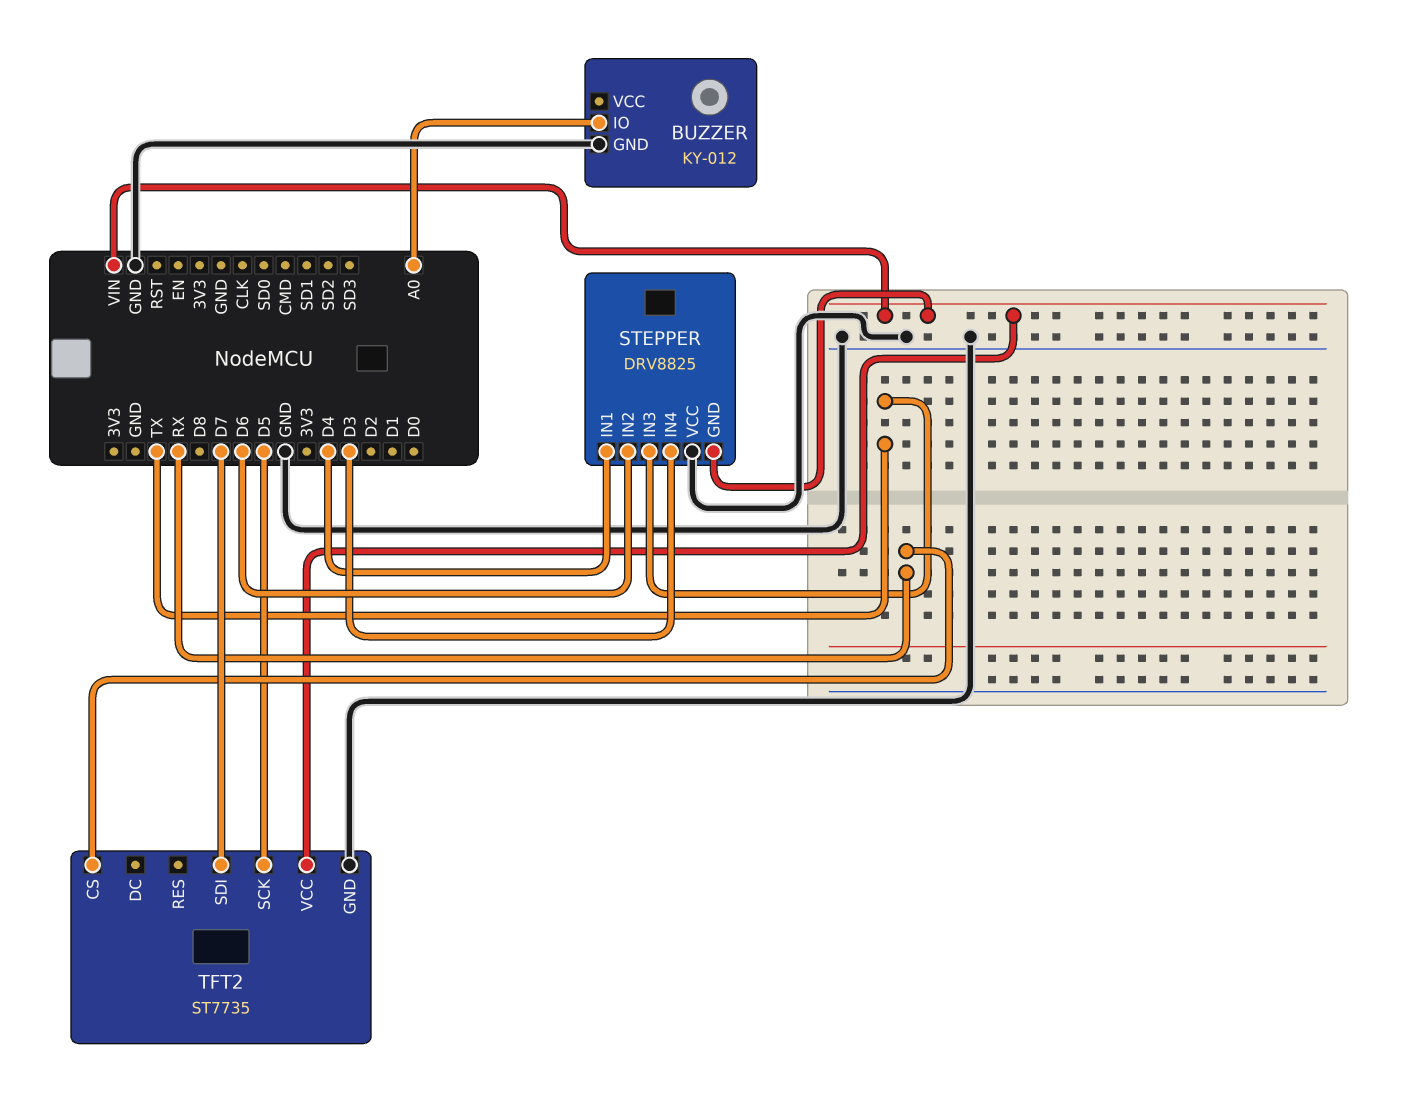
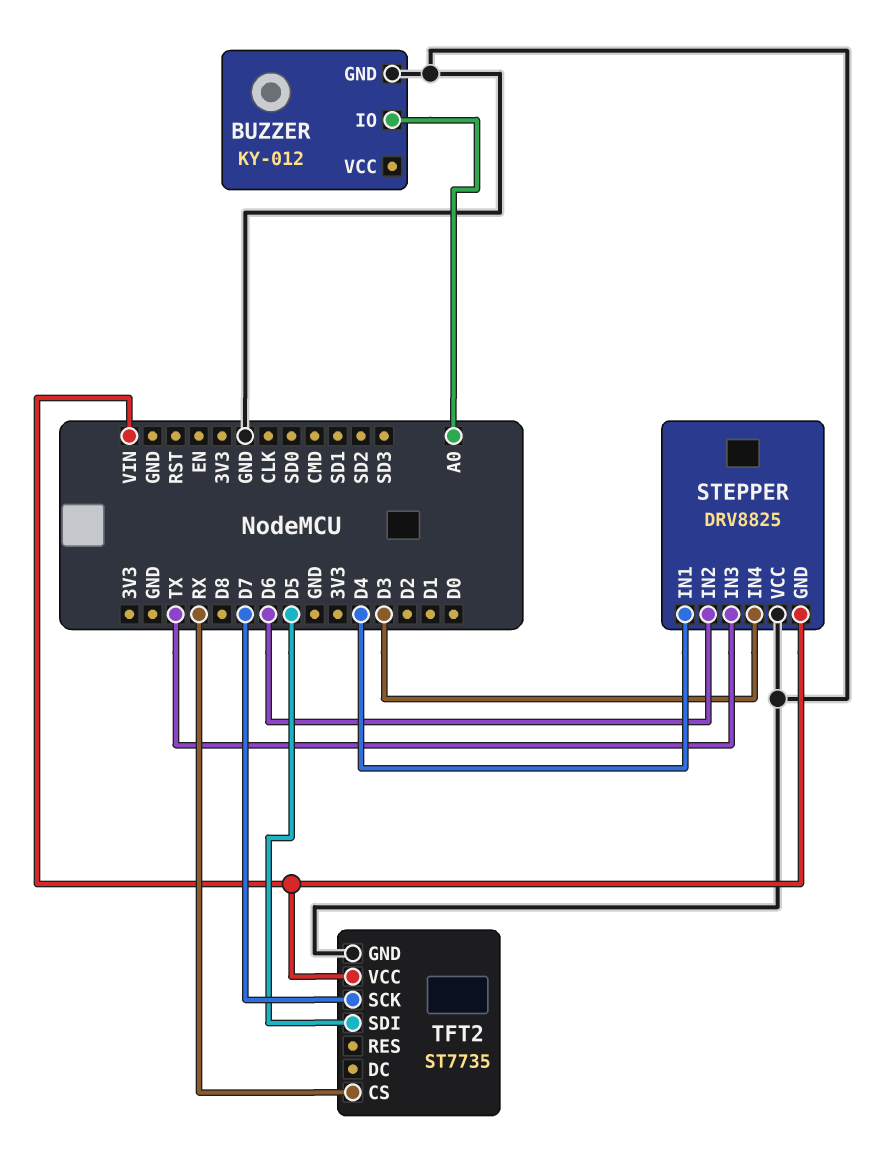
TFT2 pin SCK: D5 -> D7
TFT2 pin SDI: D7 -> D5

